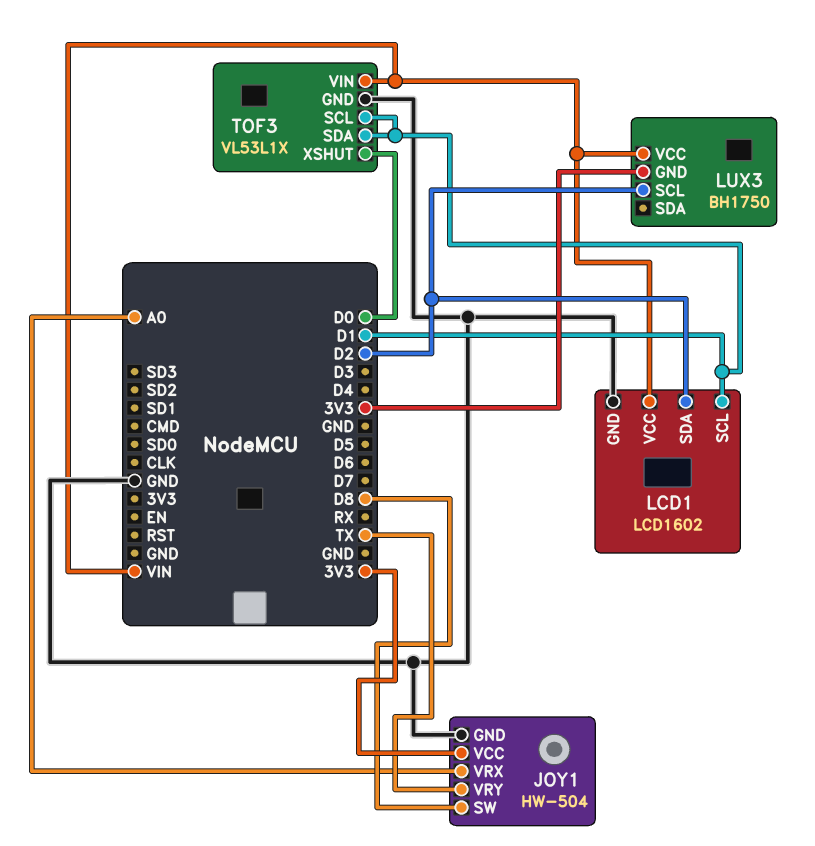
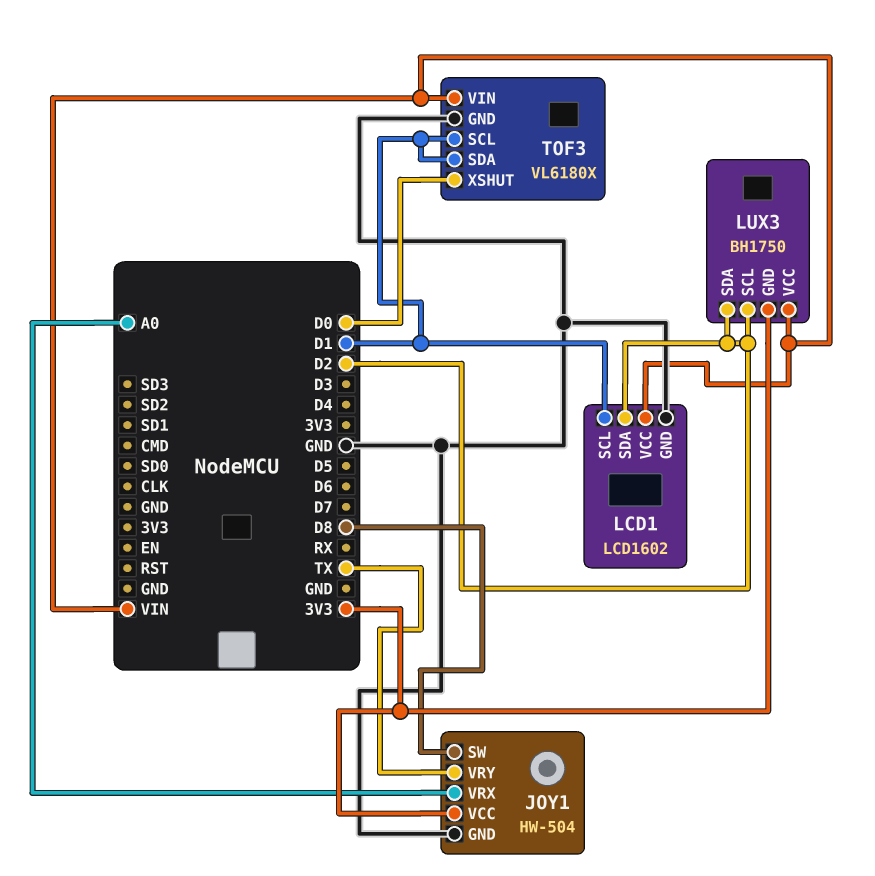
LUX3 pin SDA: none -> D2
TOF3: VL53L1X -> VL6180X

